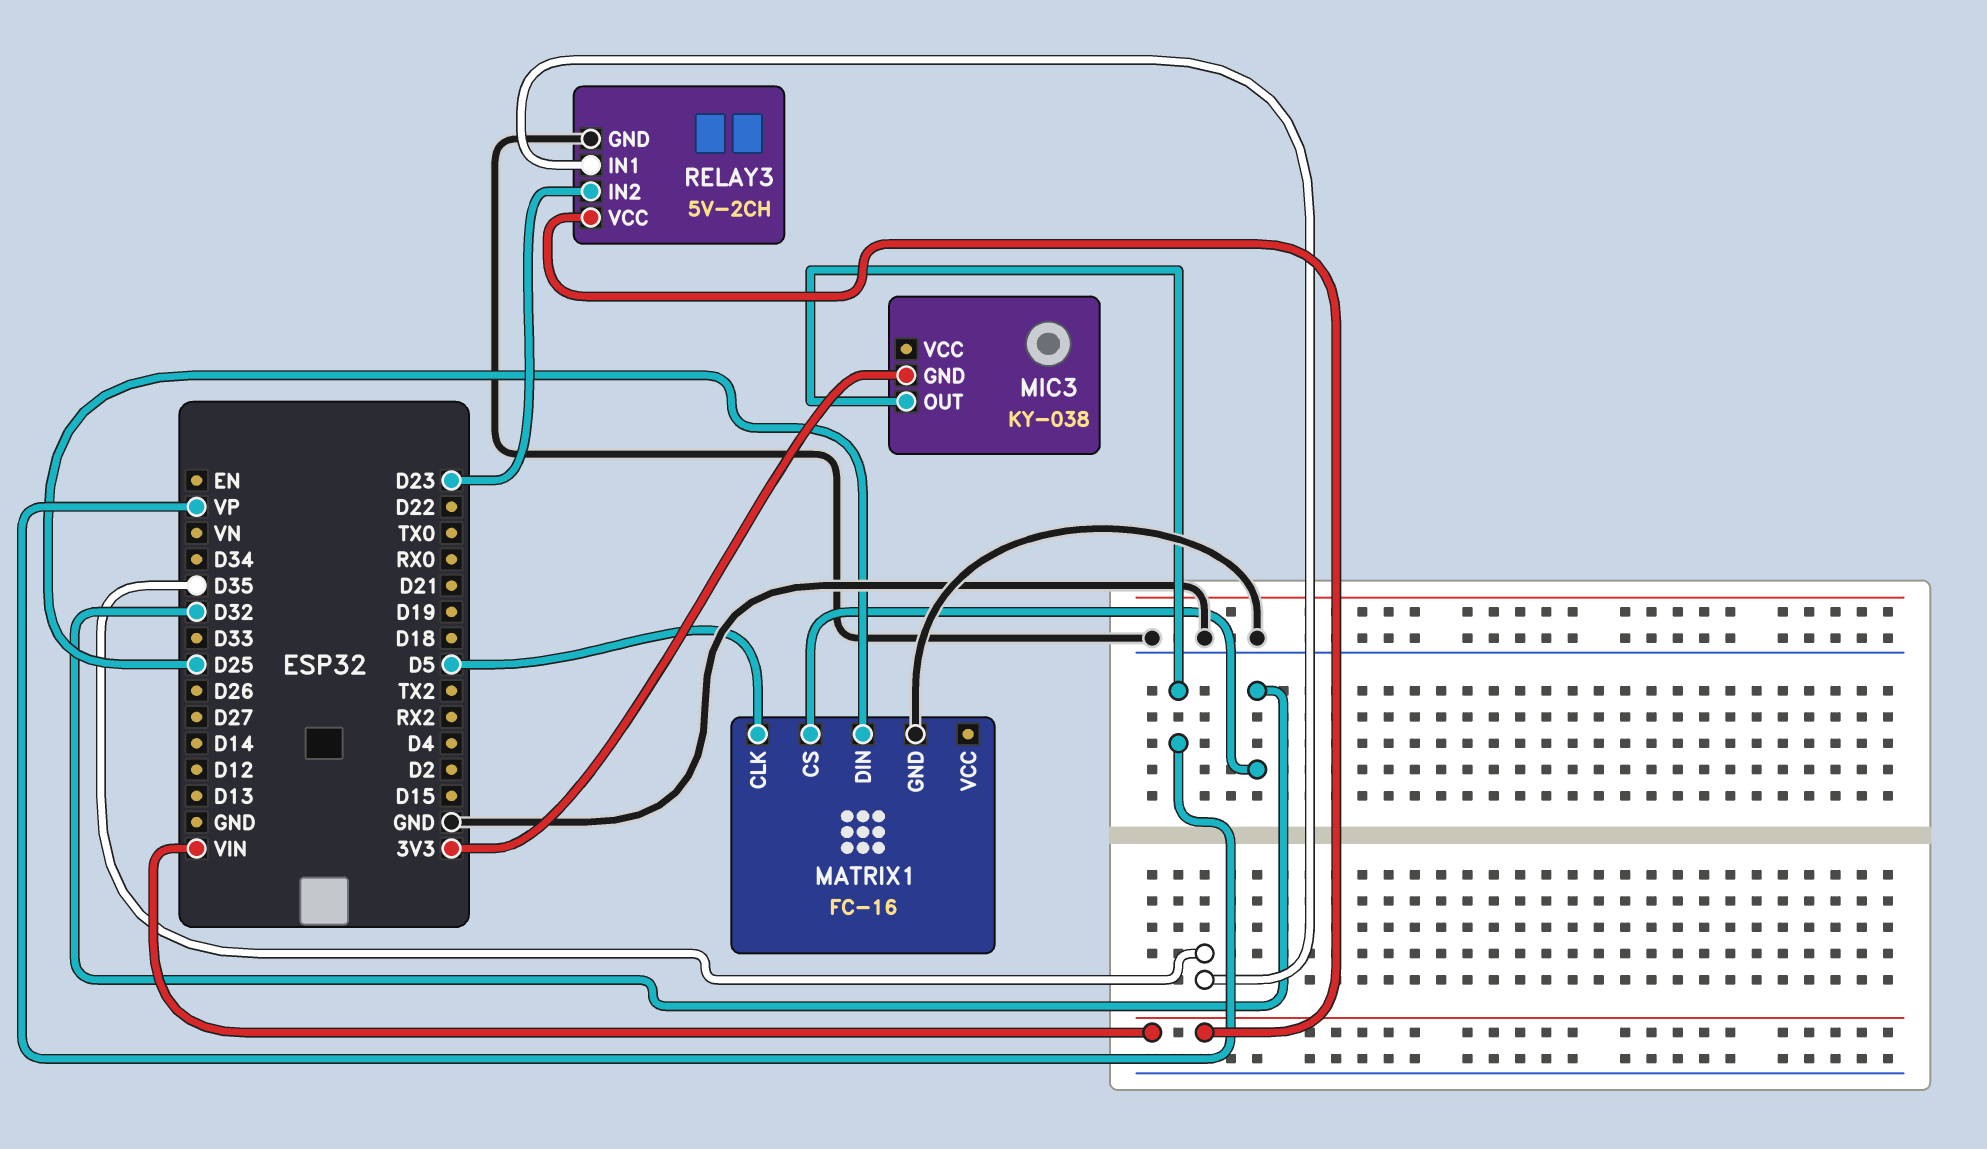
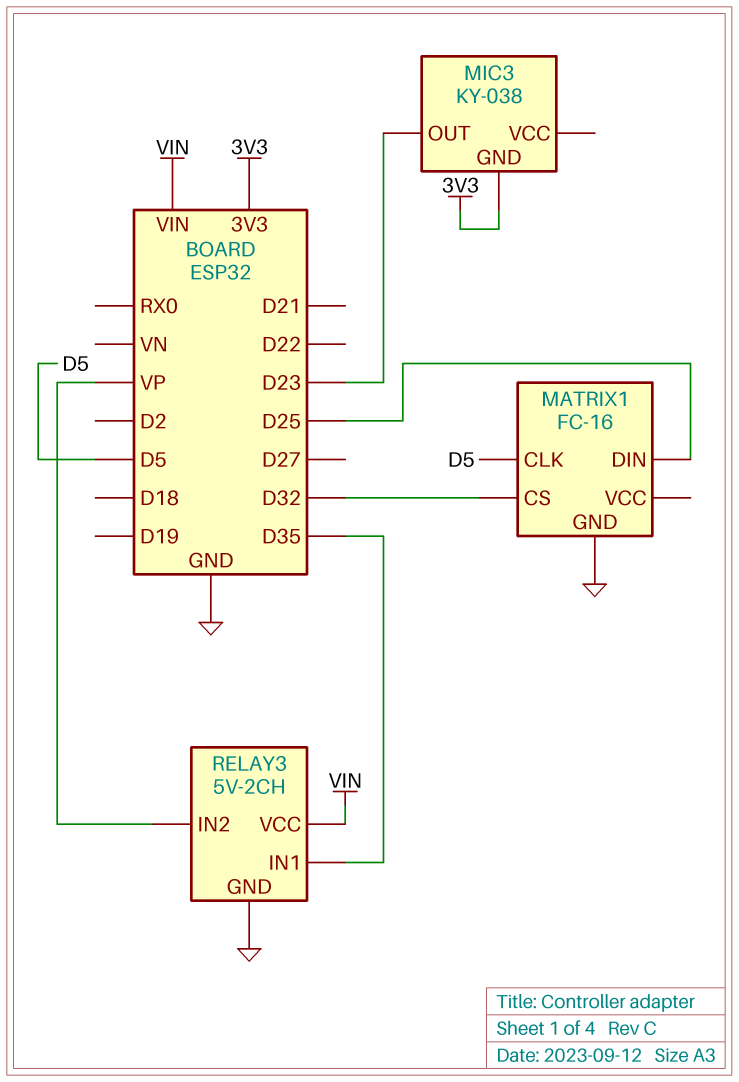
MIC3 pin OUT: VP -> D23
RELAY3 pin IN2: D23 -> VP

